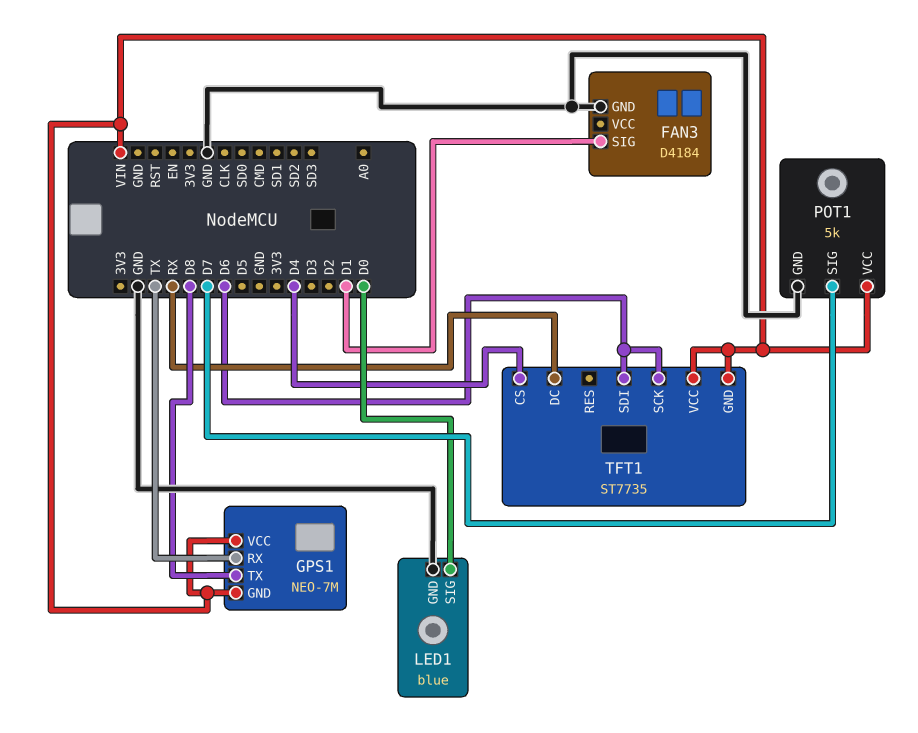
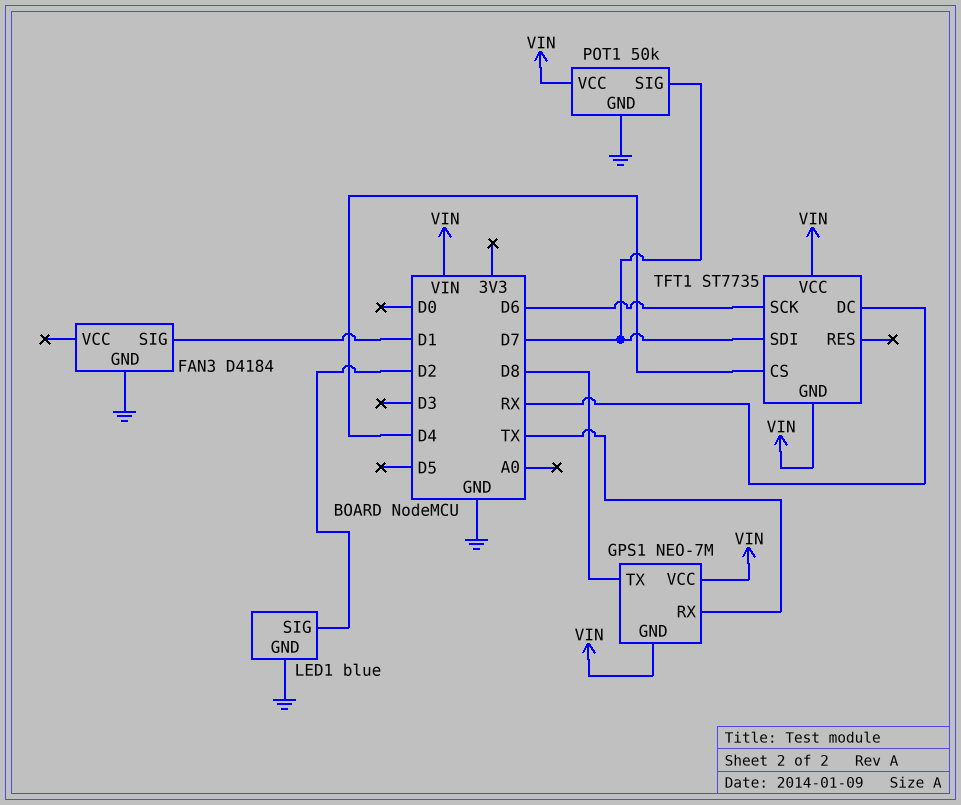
LED1 pin SIG: D0 -> D2
POT1: 5k -> 50k
TFT1 pin SDI: D6 -> D7

